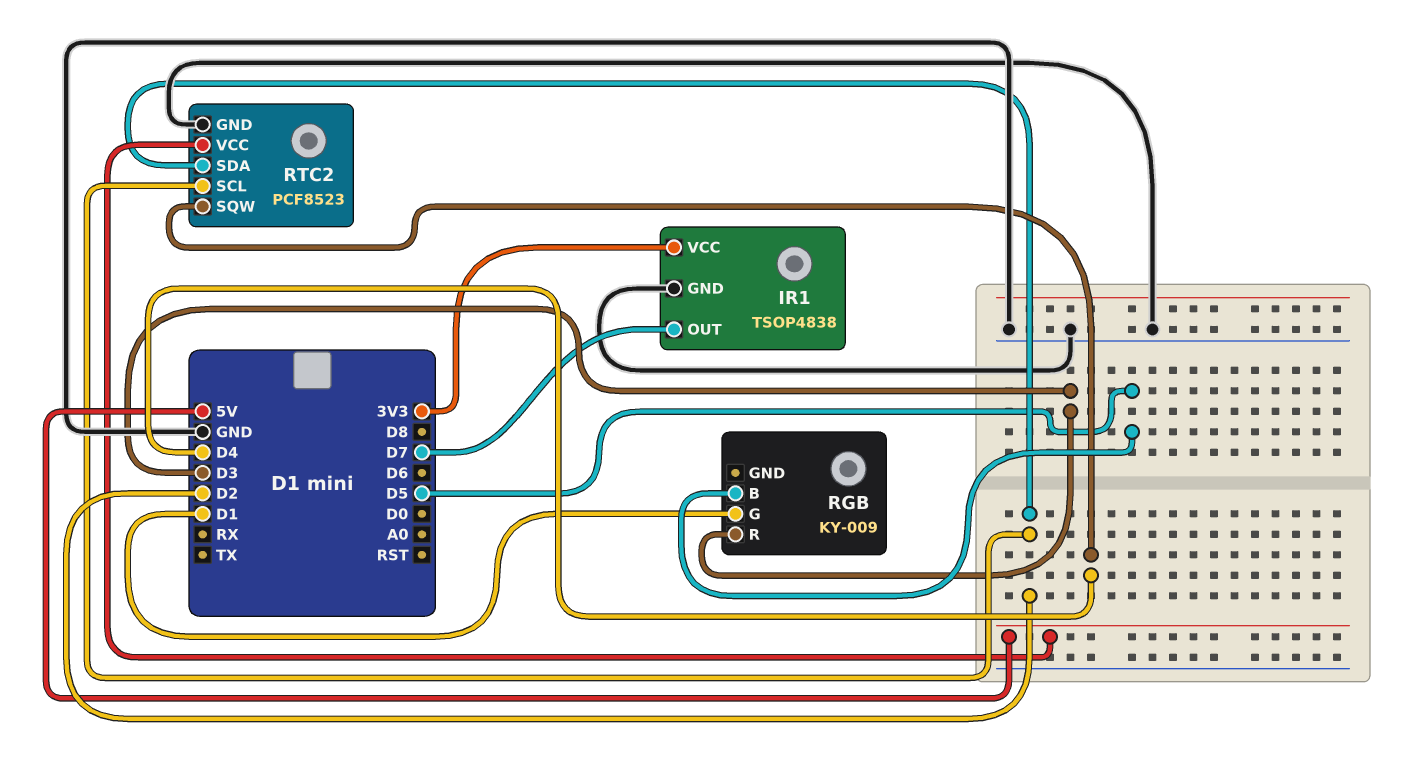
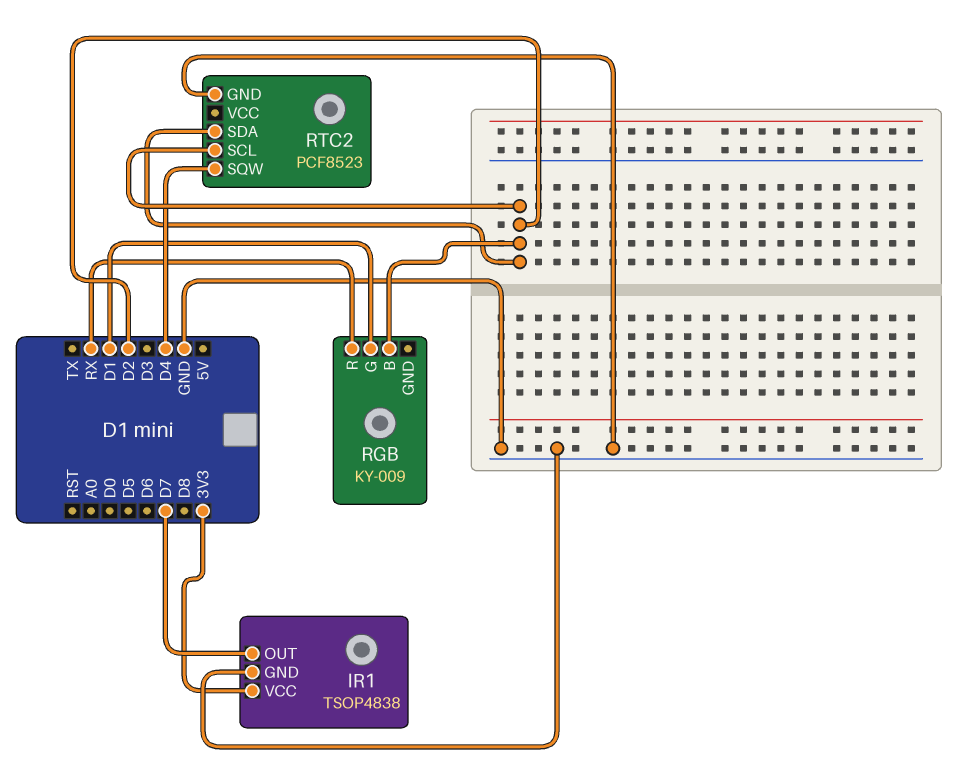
RGB pin B: D5 -> D2
RGB pin R: D3 -> RX
RTC2 pin VCC: 5V -> none

